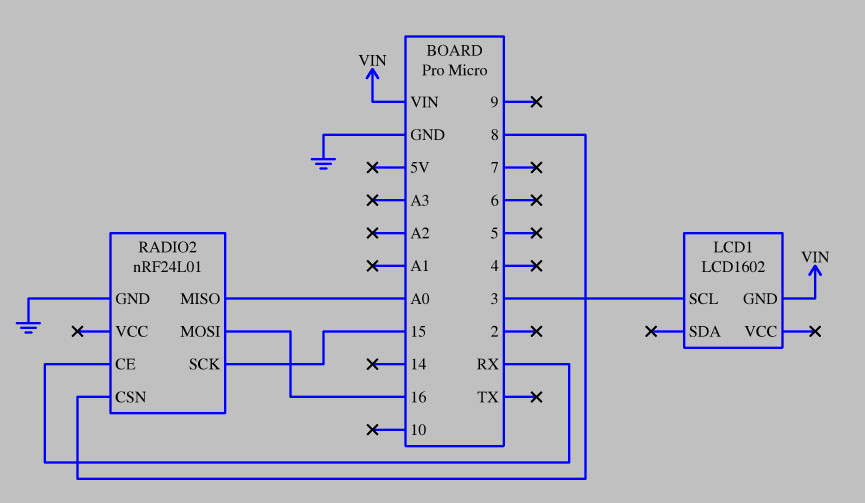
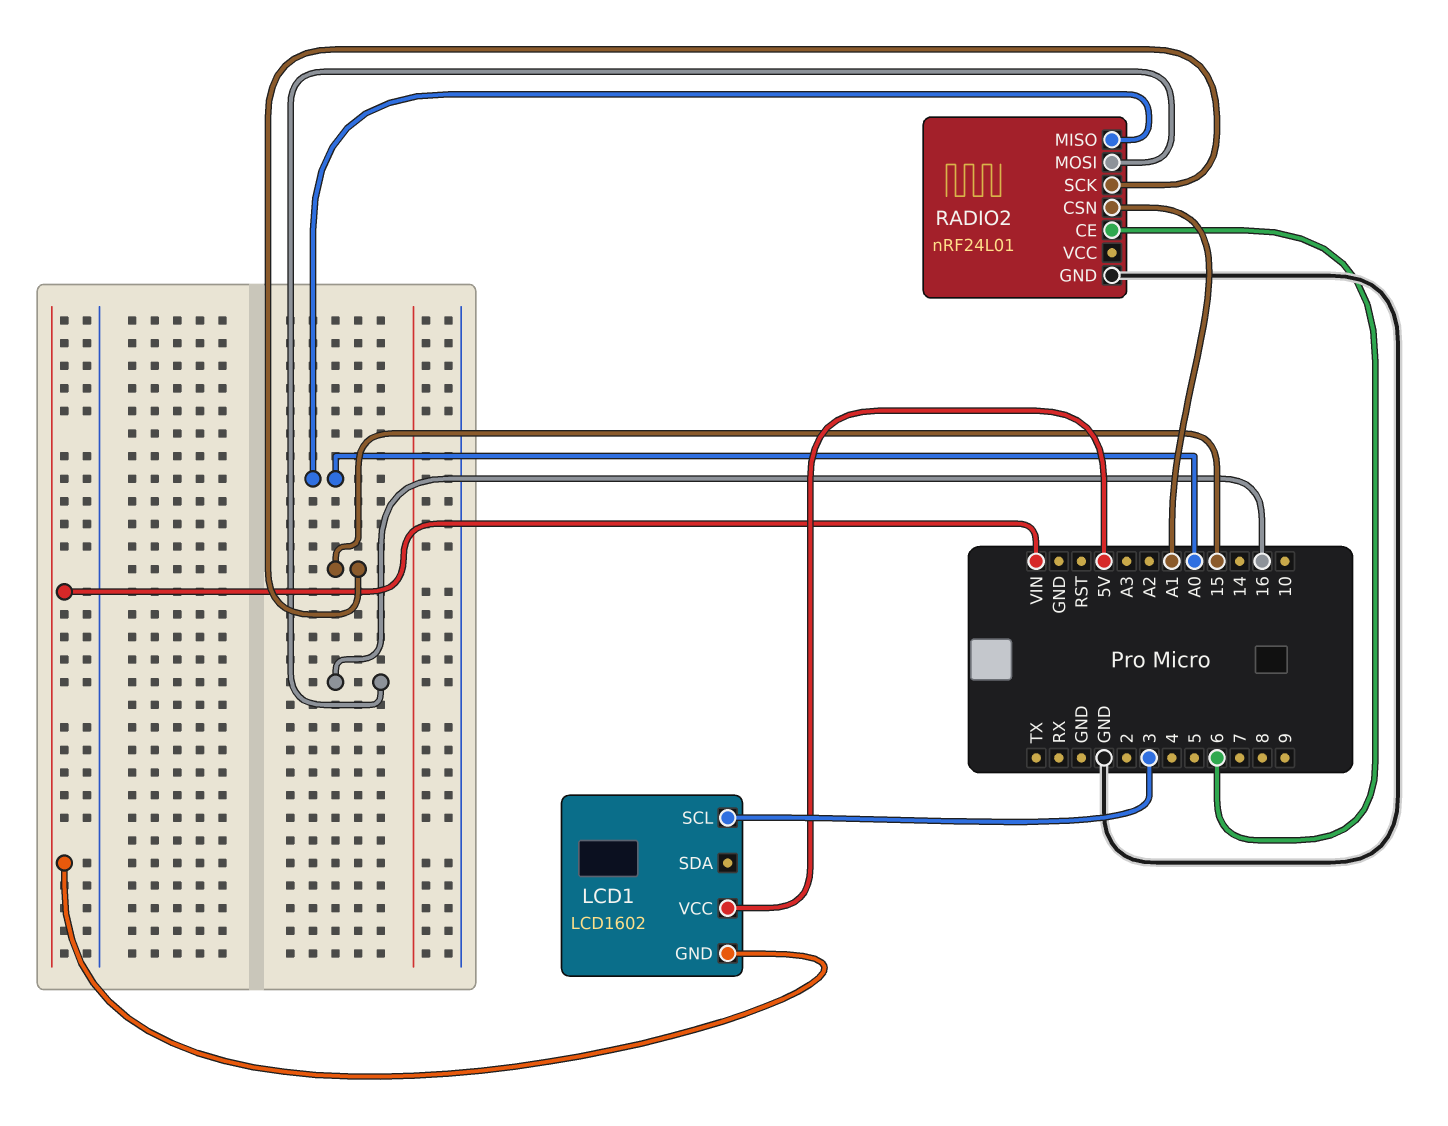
LCD1 pin VCC: none -> 5V
RADIO2 pin CE: RX -> 6
RADIO2 pin CSN: 8 -> A1

